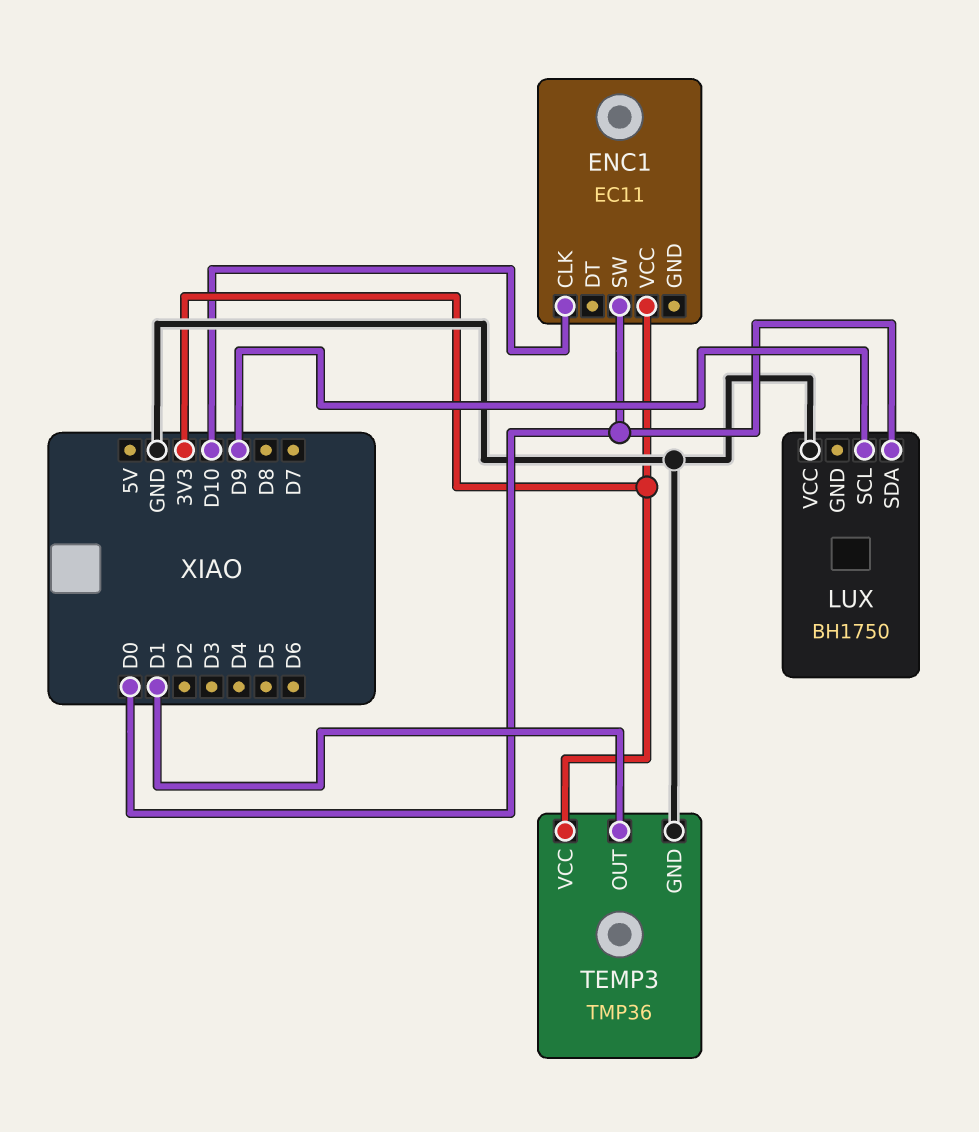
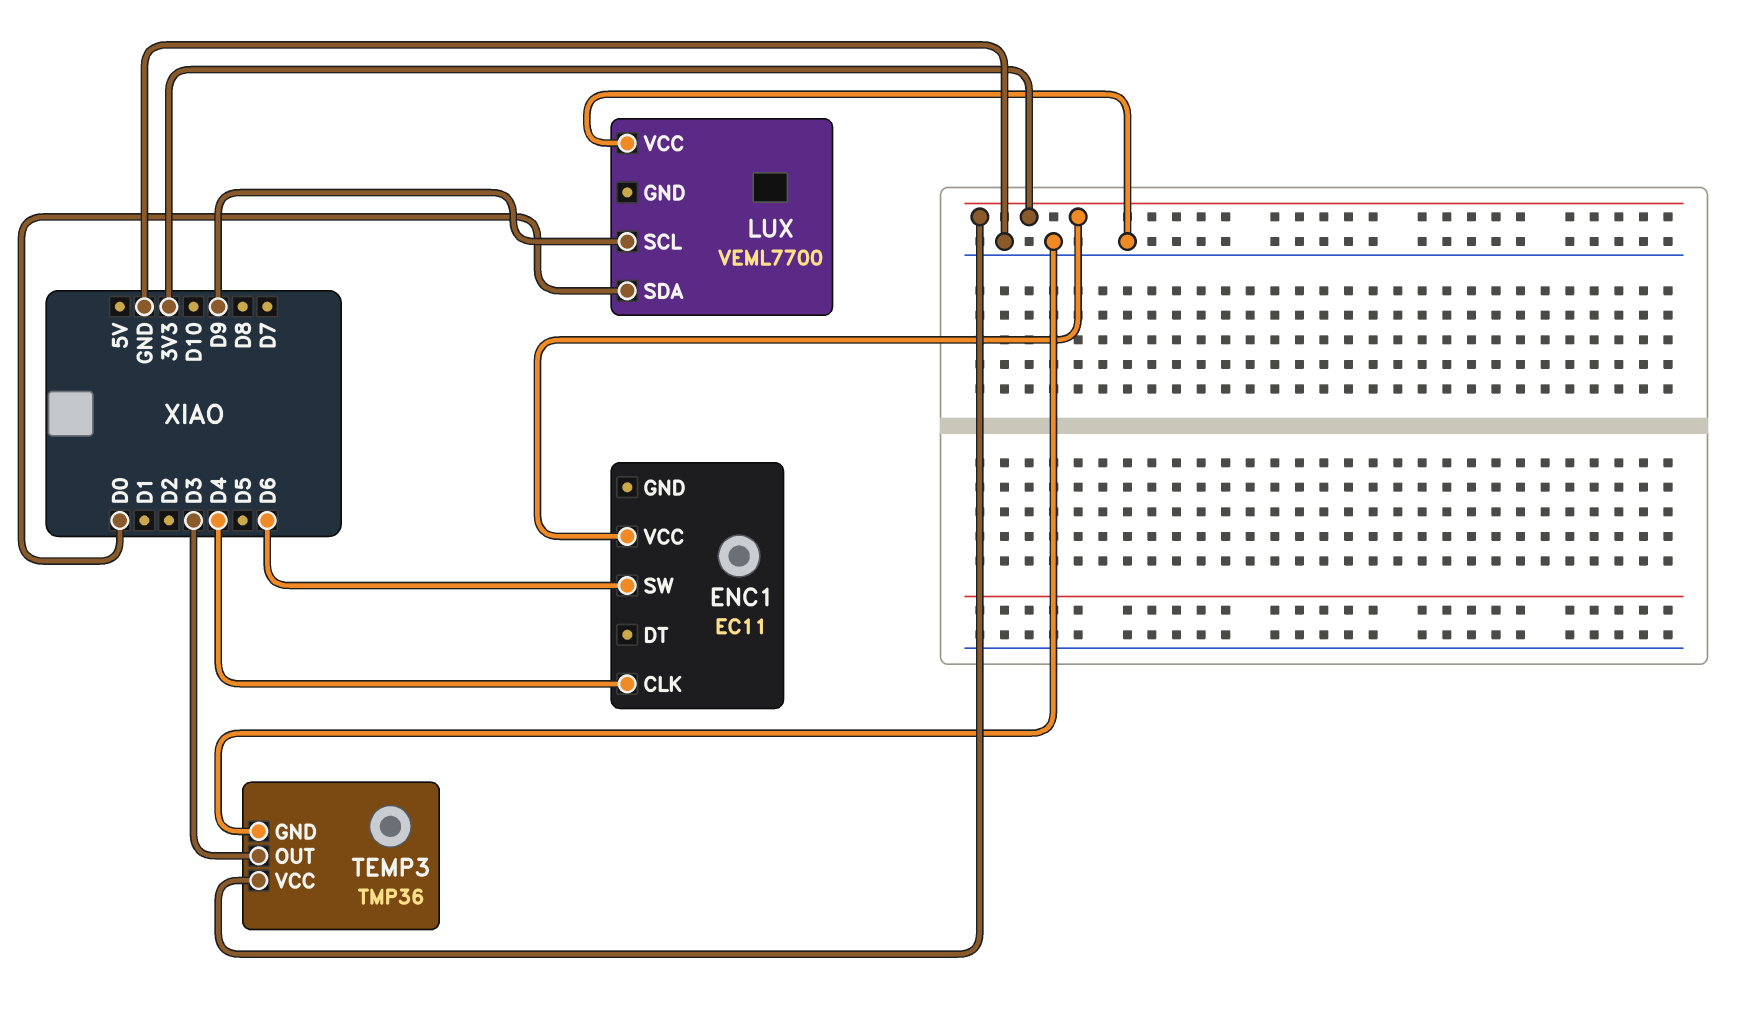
ENC1 pin CLK: D10 -> D4
ENC1 pin SW: D0 -> D6
LUX: BH1750 -> VEML7700
TEMP3 pin OUT: D1 -> D3

